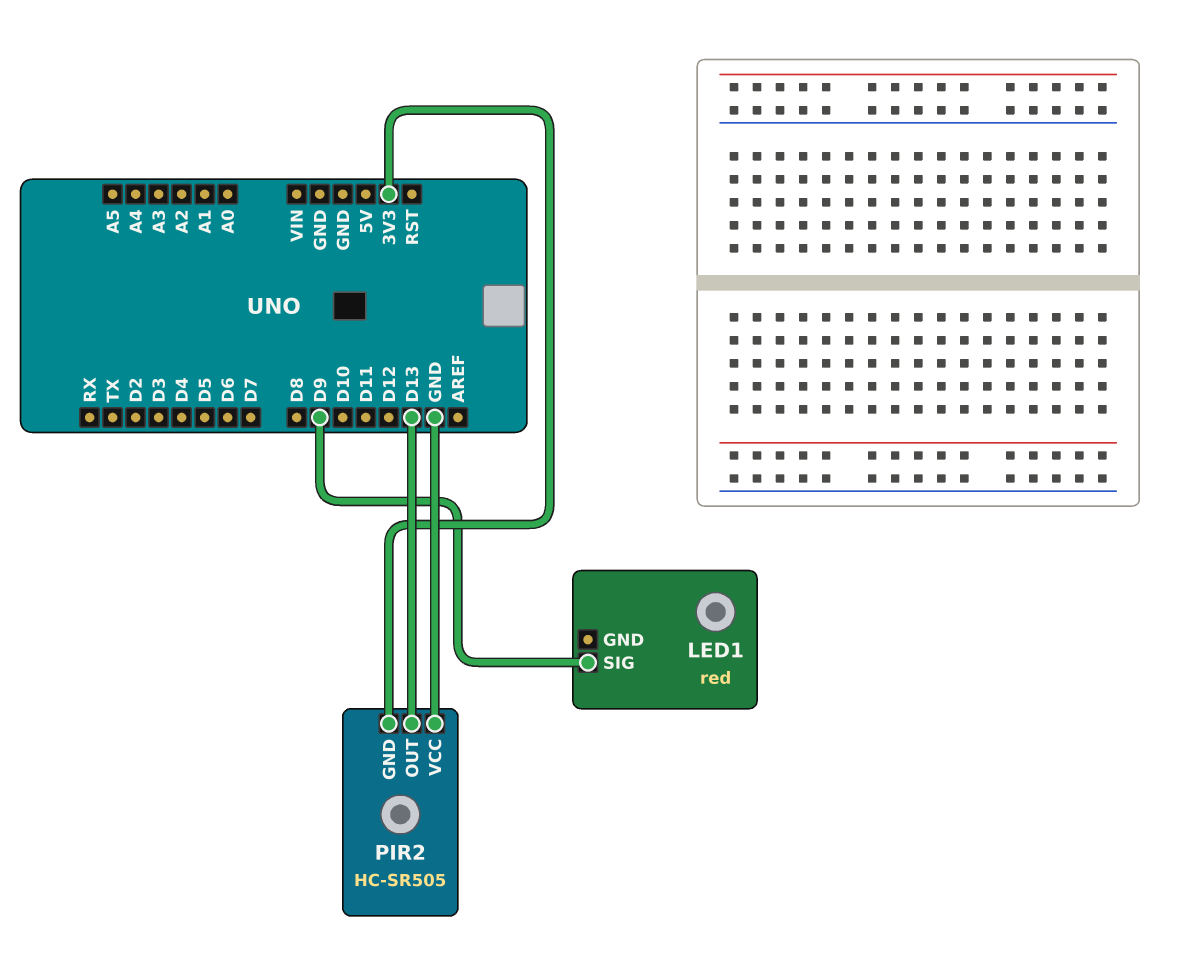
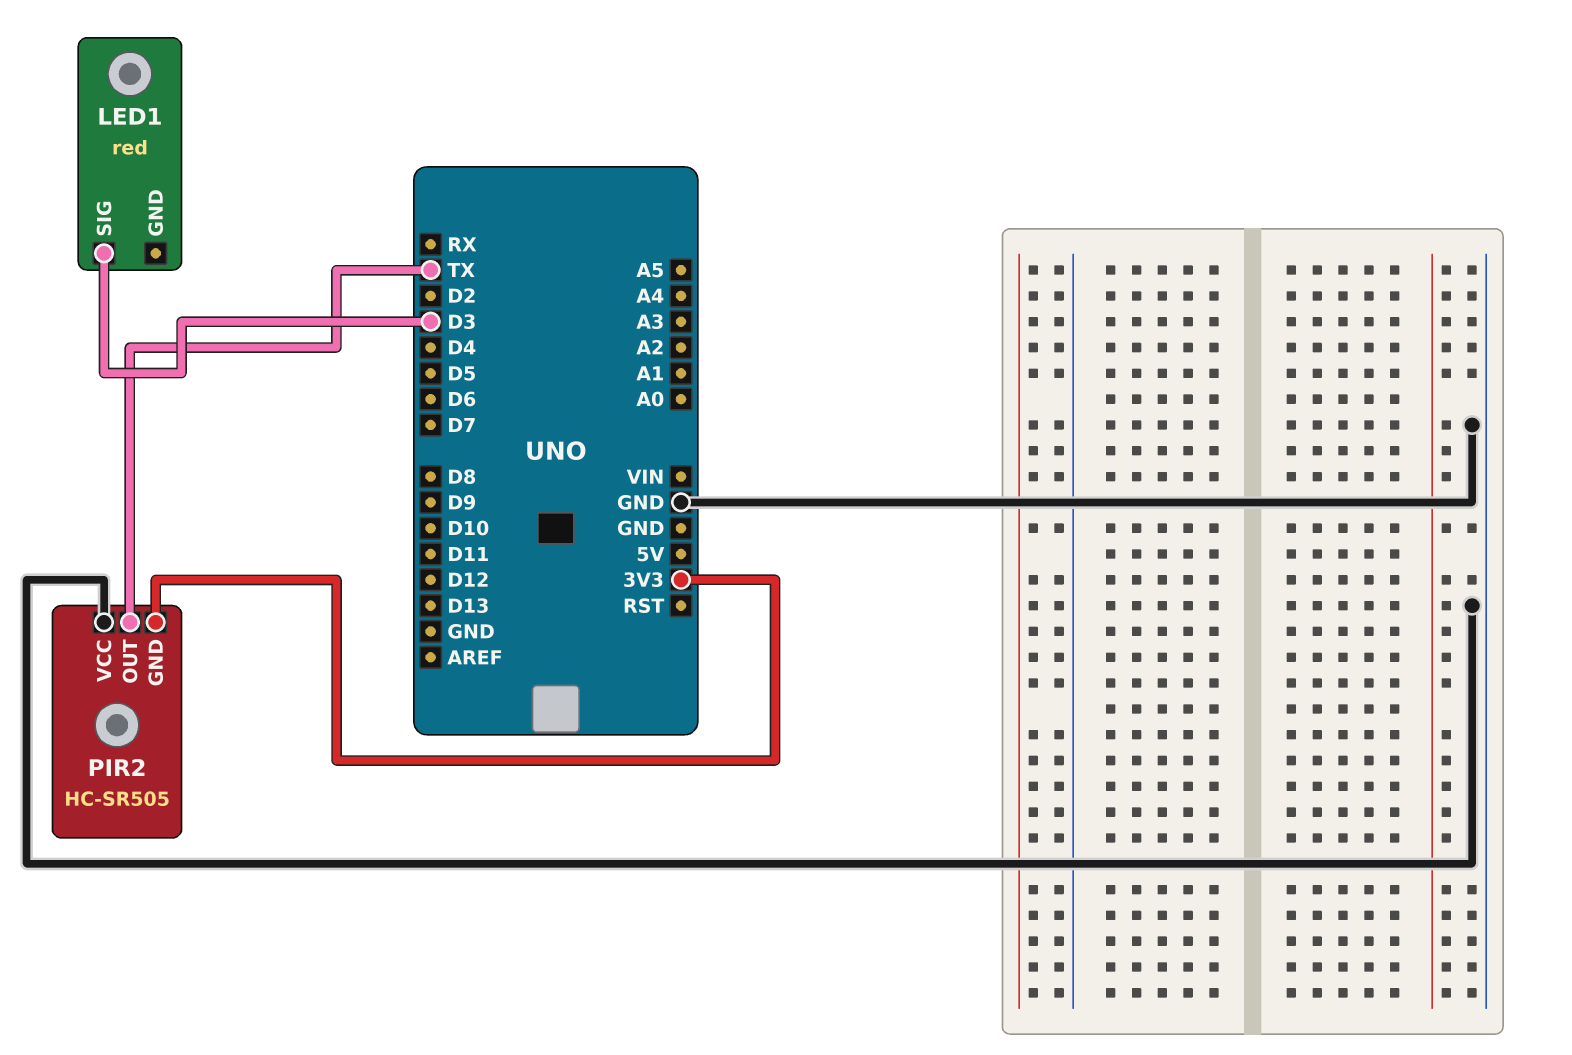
LED1 pin SIG: D9 -> D3
PIR2 pin OUT: D13 -> TX

